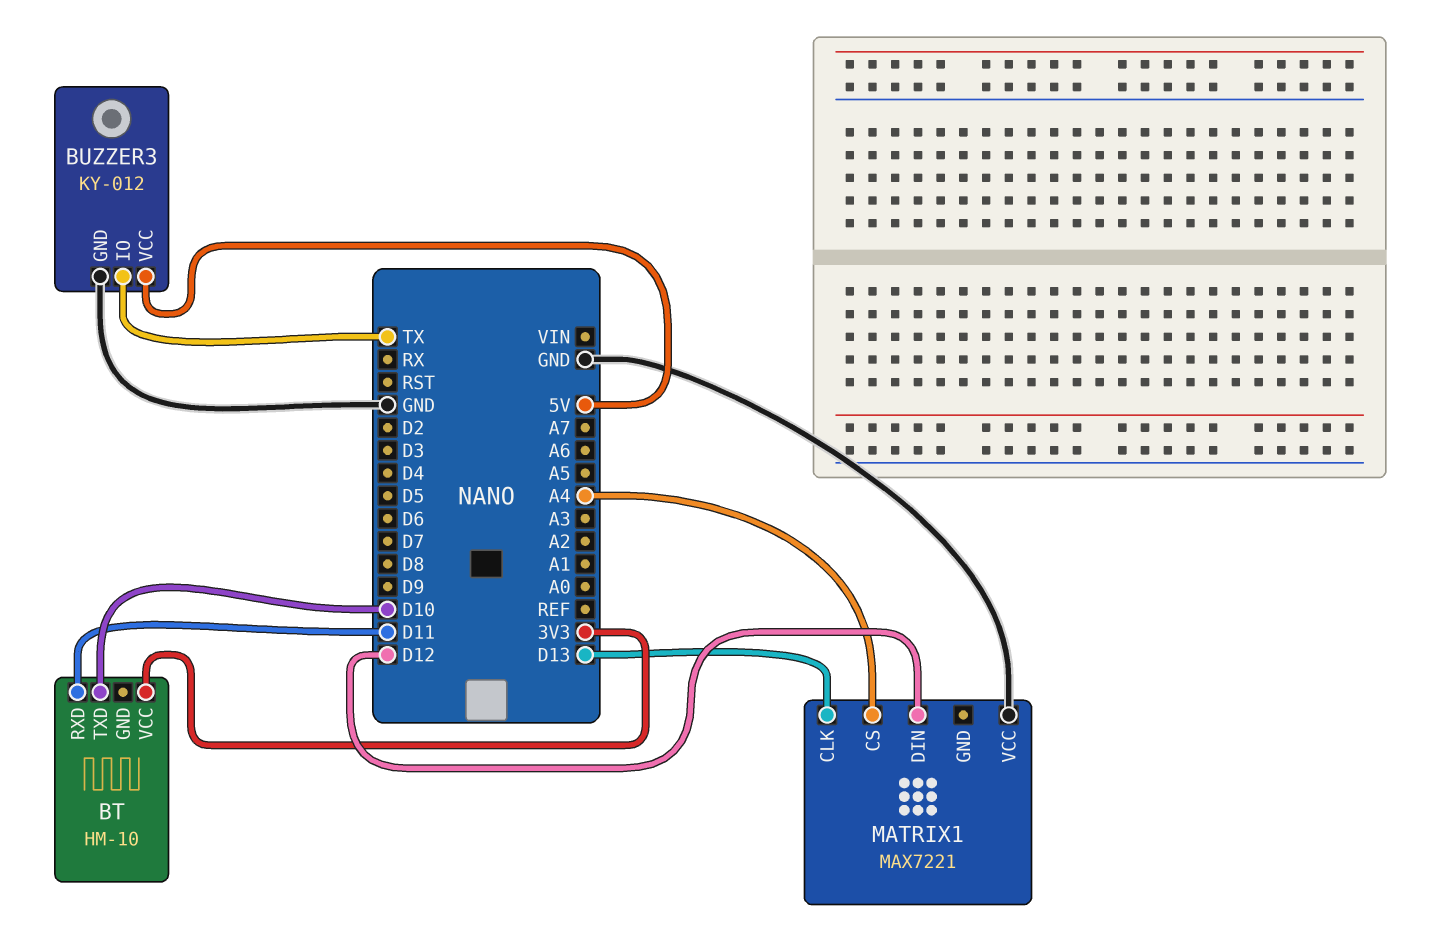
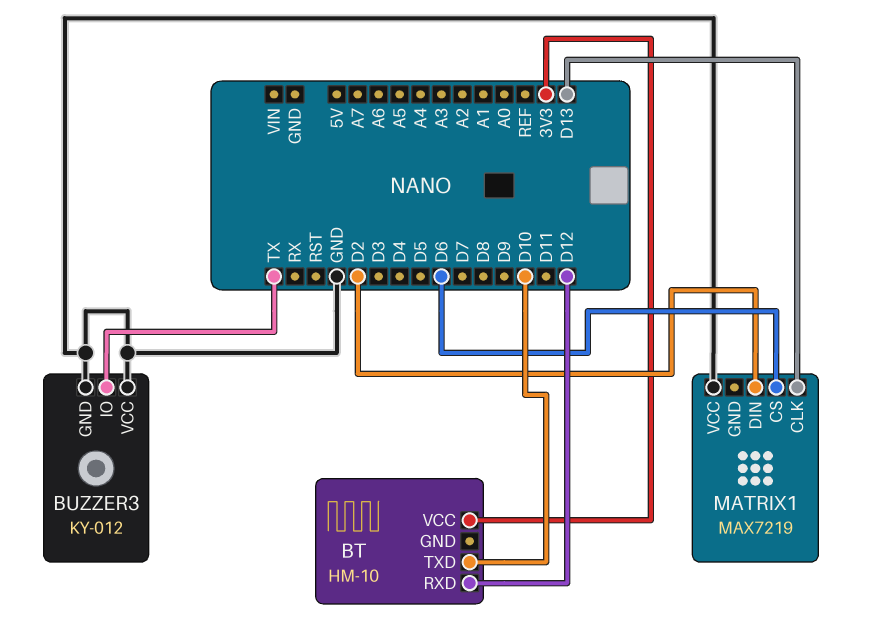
BT pin RXD: D11 -> D12
BUZZER3 pin VCC: 5V -> GND
MATRIX1: MAX7221 -> MAX7219
MATRIX1 pin CS: A4 -> D6
MATRIX1 pin DIN: D12 -> D2

